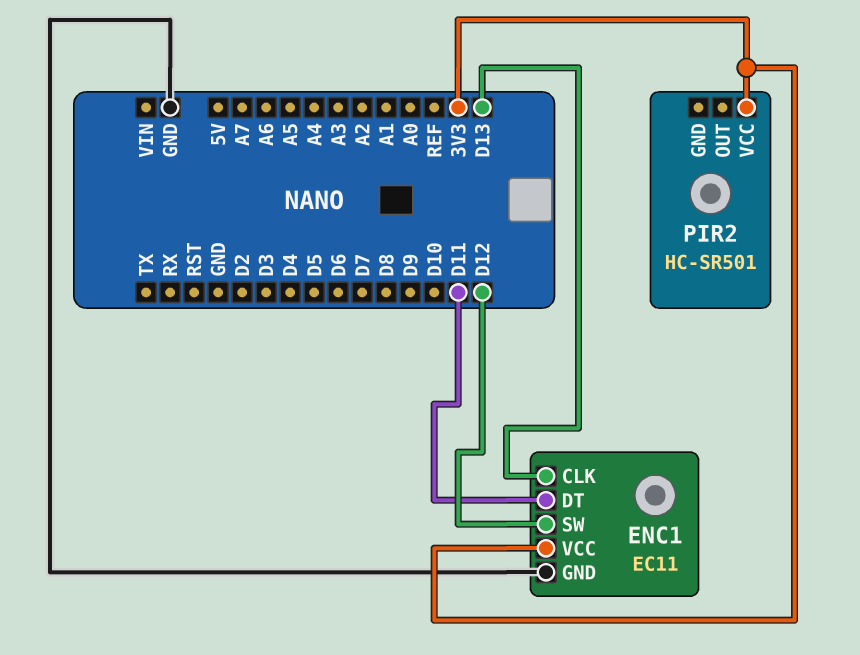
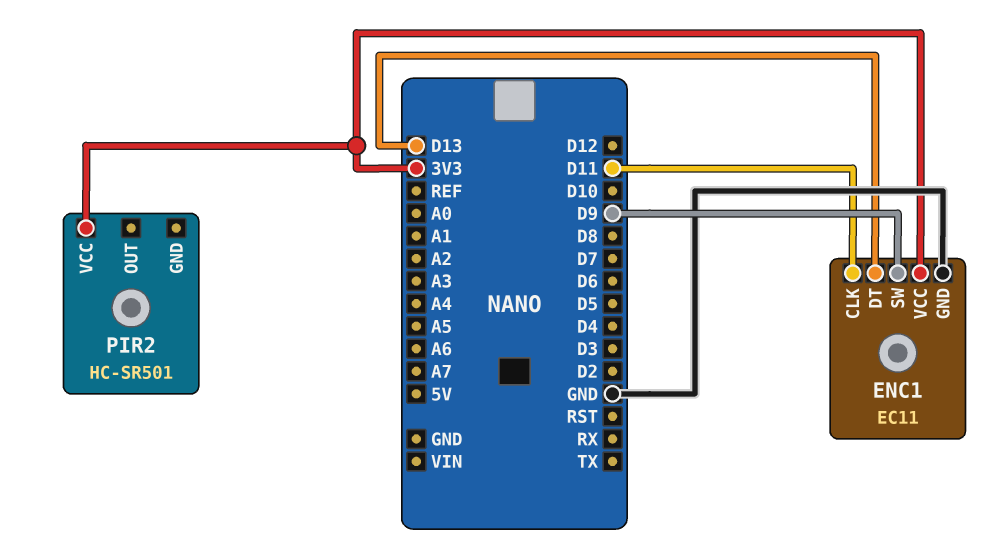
ENC1 pin CLK: D13 -> D11
ENC1 pin DT: D11 -> D13
ENC1 pin SW: D12 -> D9

